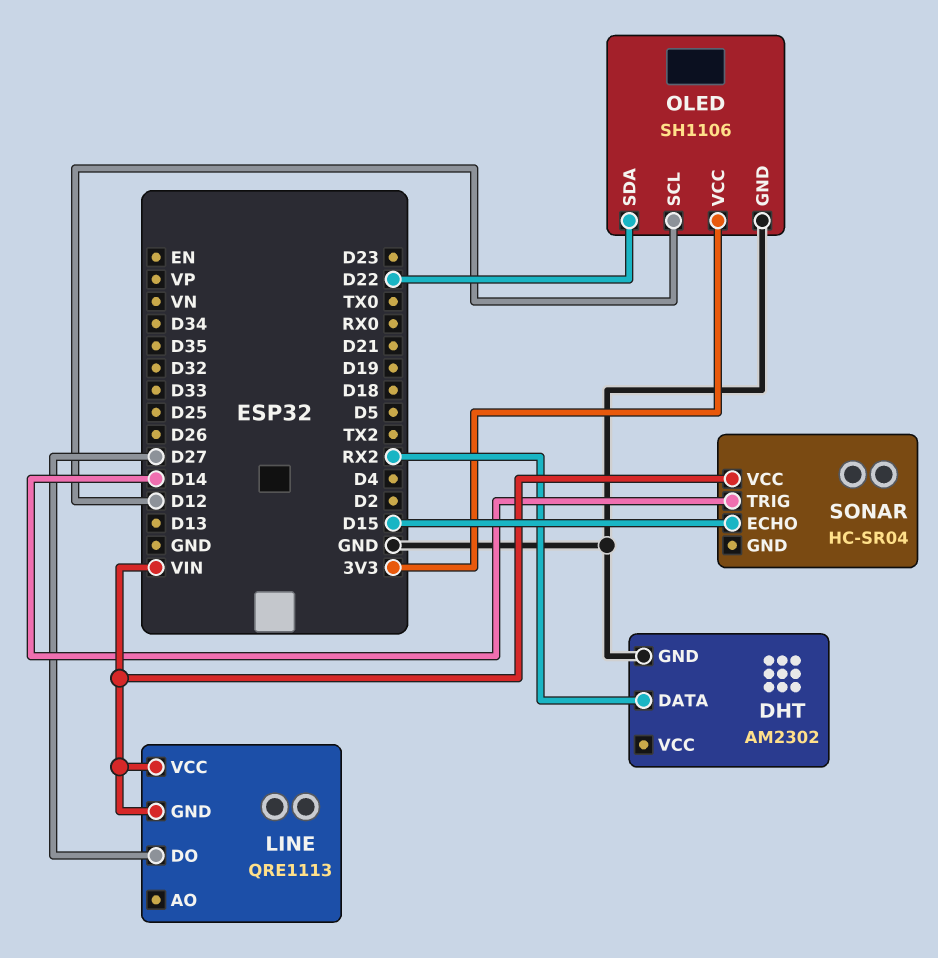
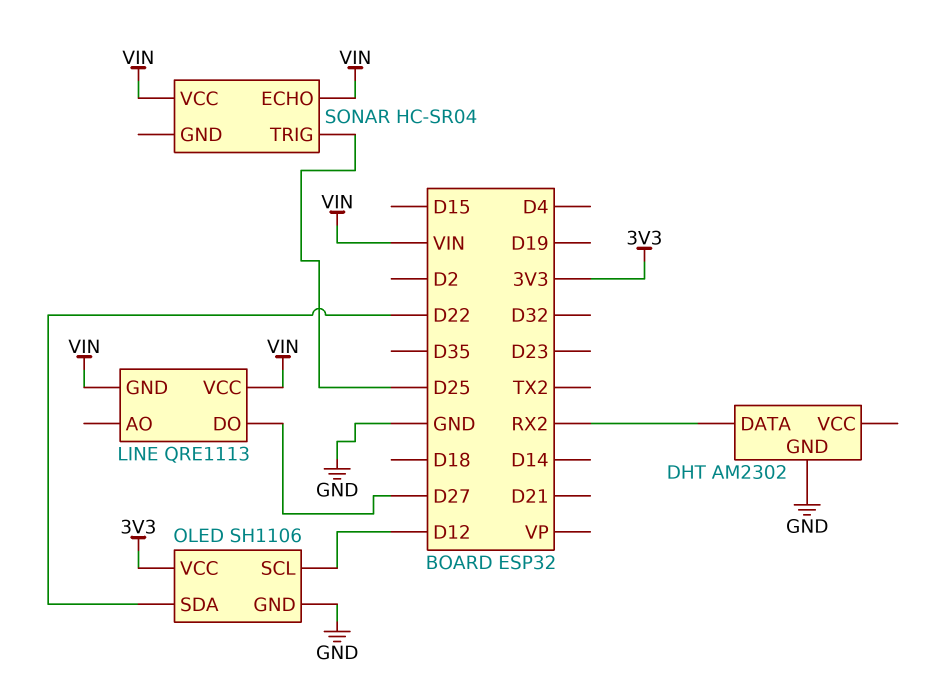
SONAR pin ECHO: D15 -> VIN
SONAR pin TRIG: D14 -> D25

